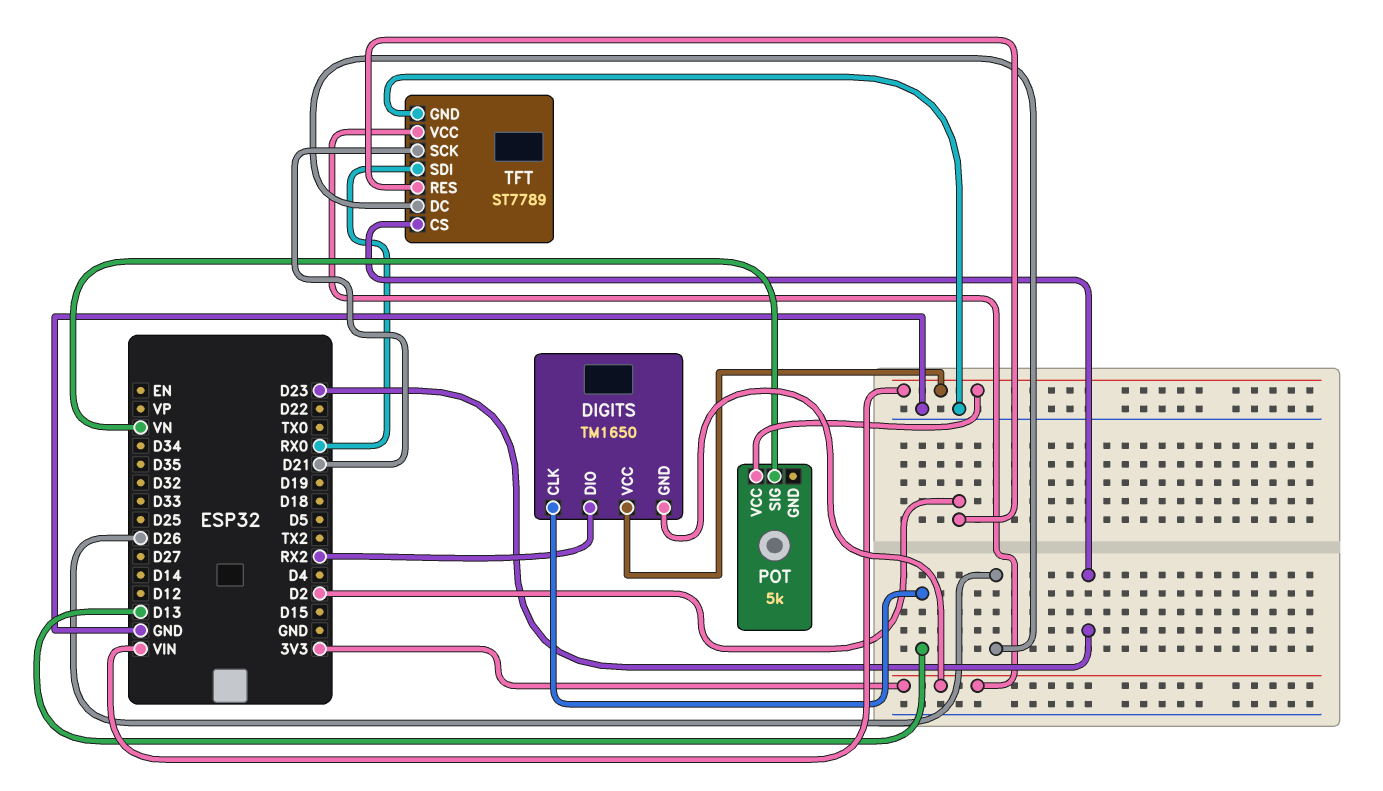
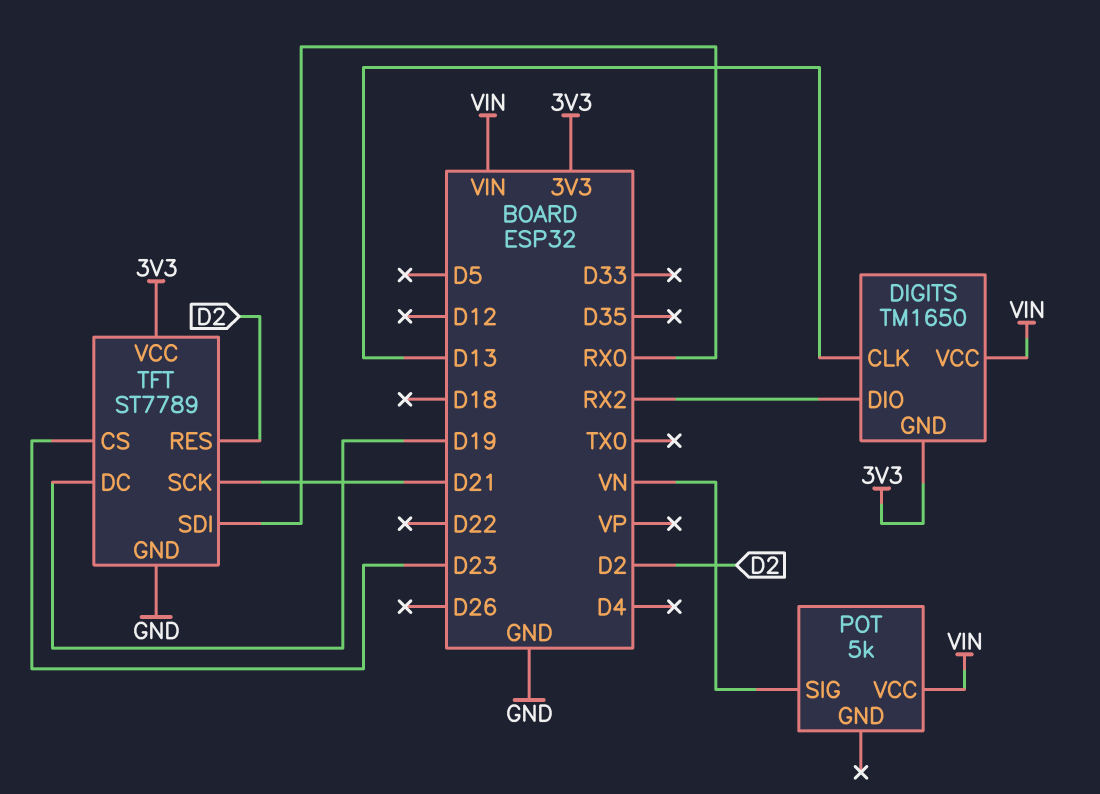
TFT pin DC: D26 -> D19

